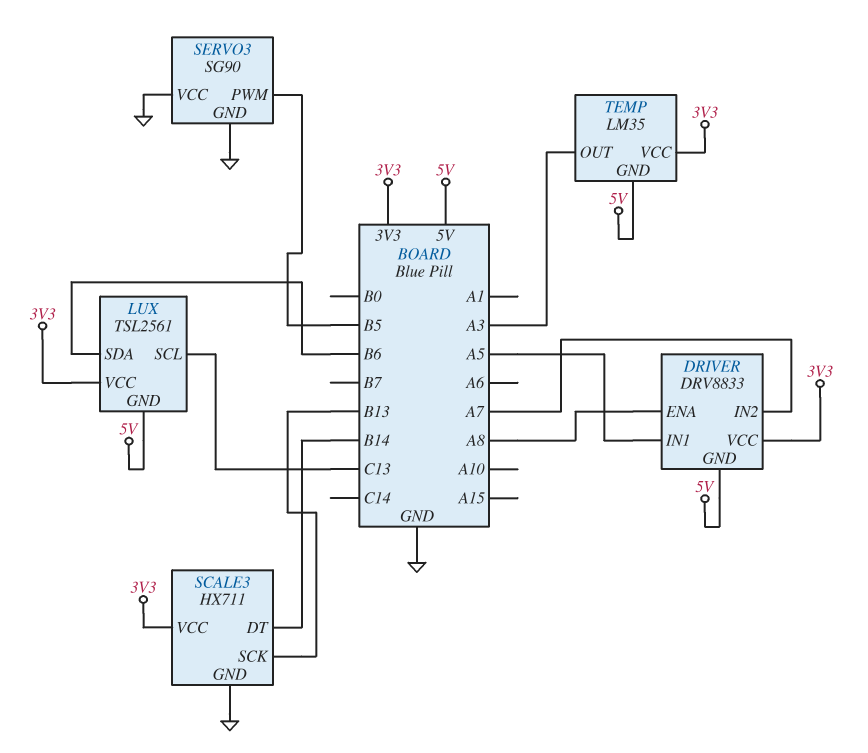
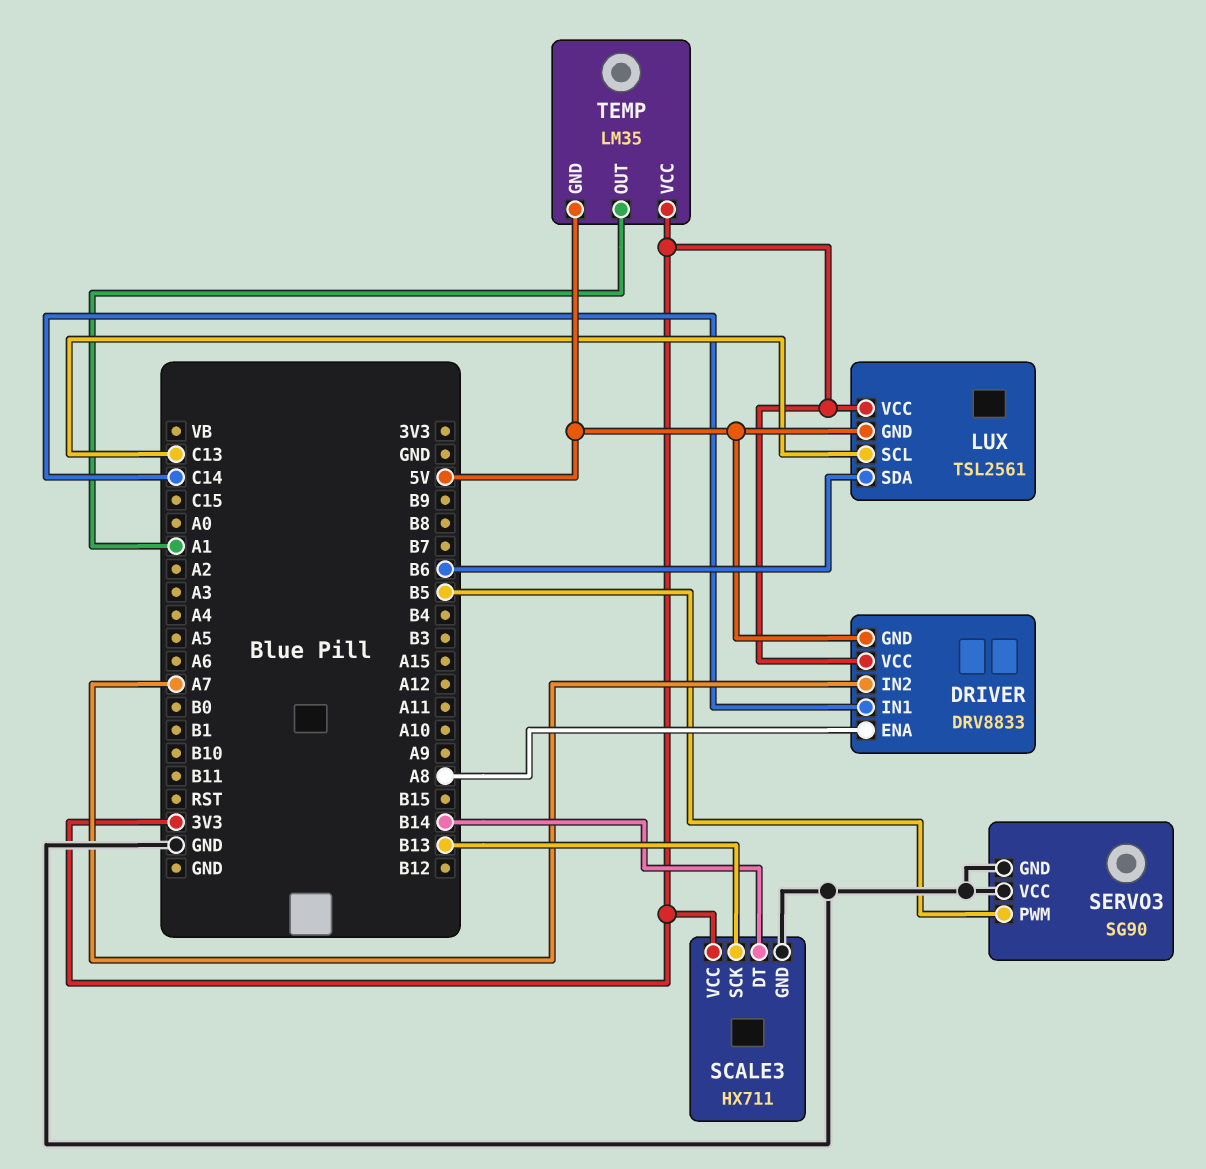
DRIVER pin IN1: A5 -> C14
TEMP pin OUT: A3 -> A1

